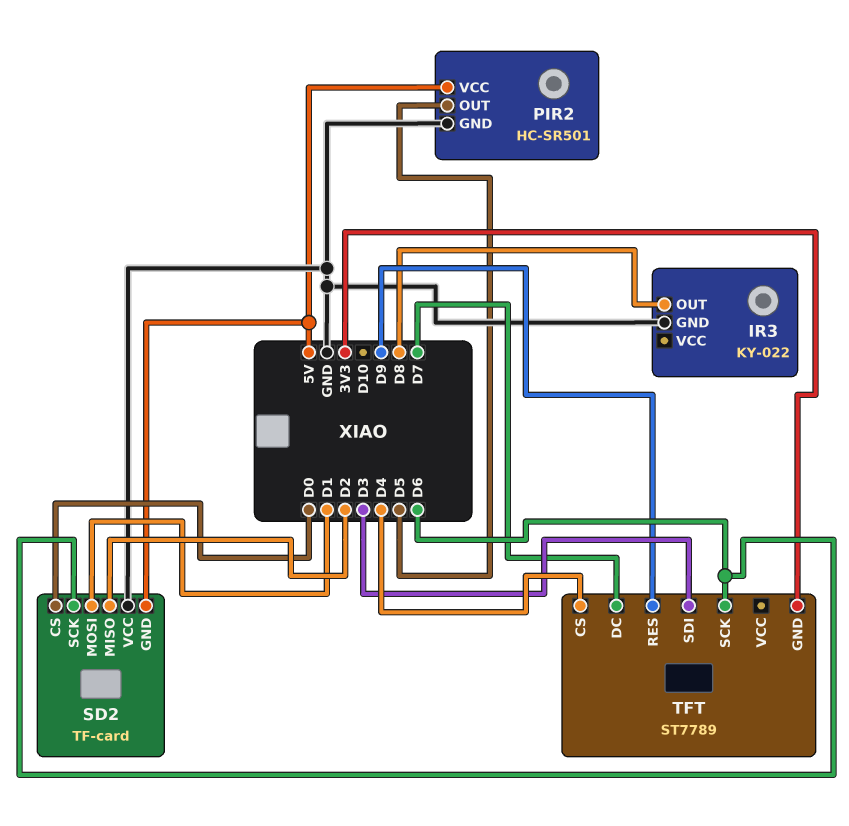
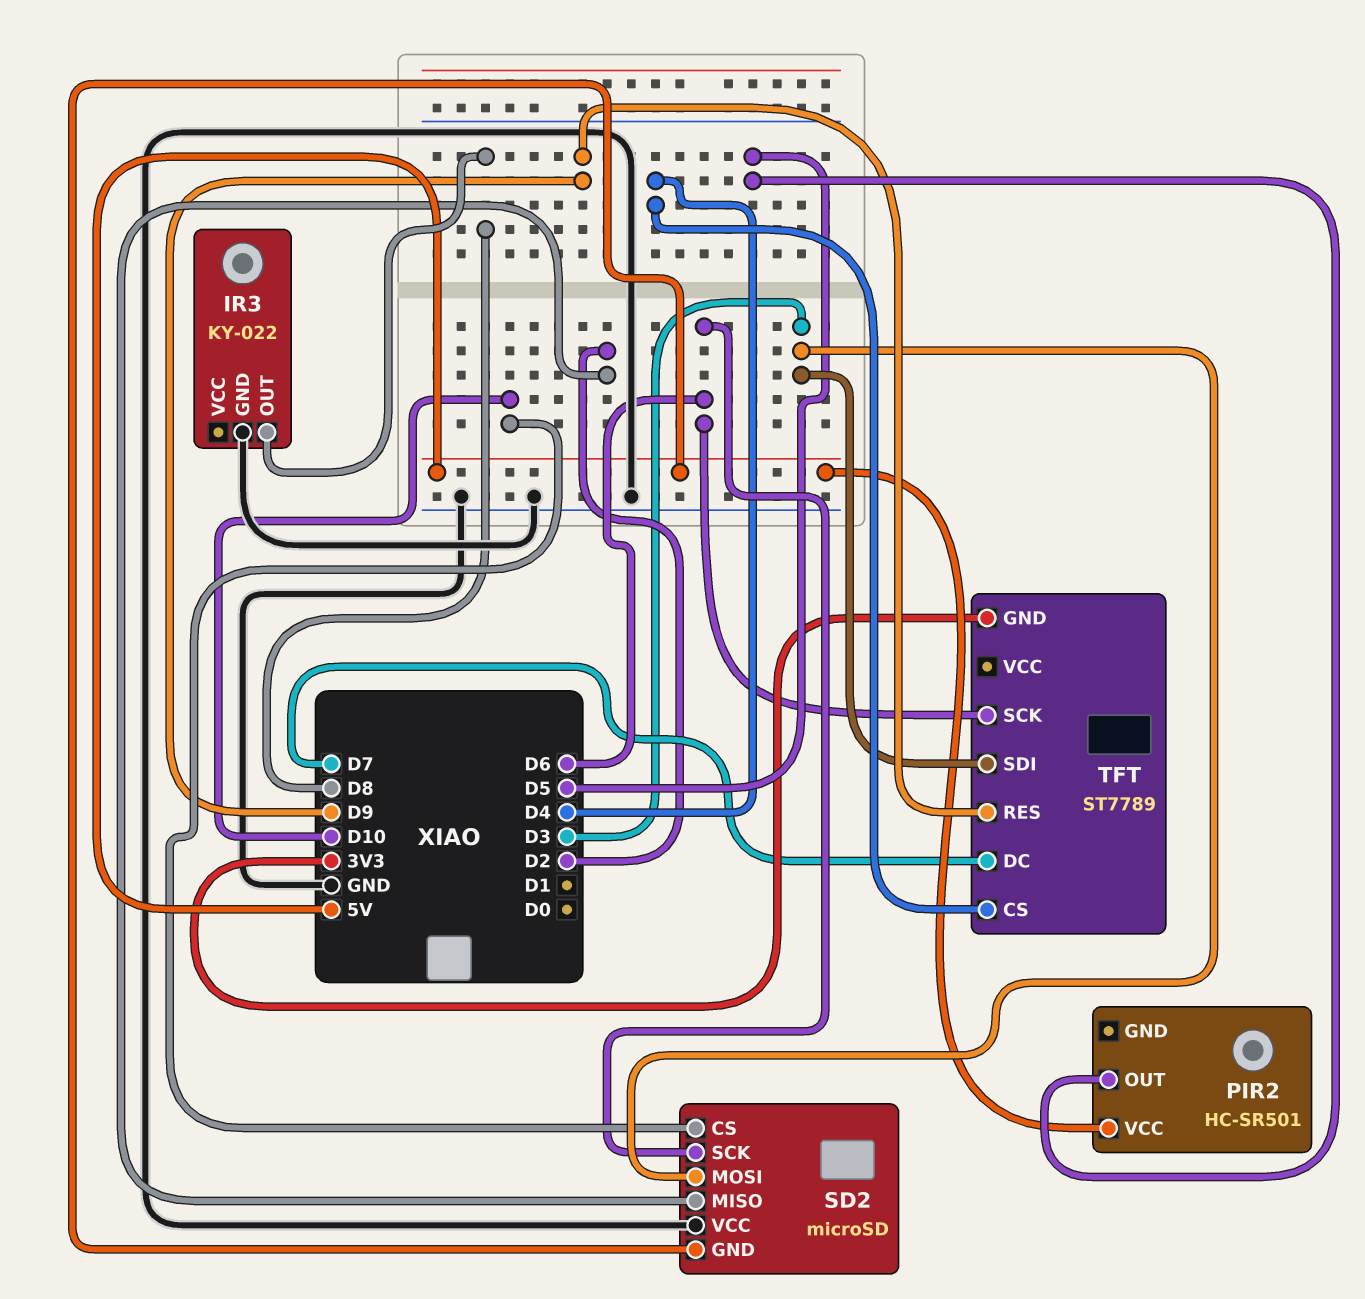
PIR2 pin GND: GND -> none
SD2: TF-card -> microSD
SD2 pin CS: D0 -> D10
SD2 pin MOSI: D1 -> D3

